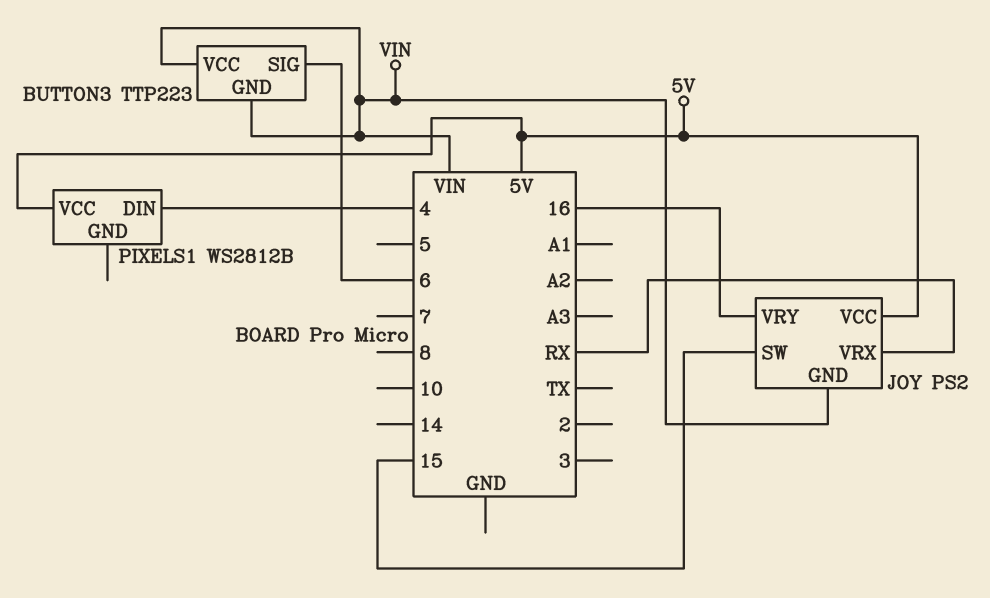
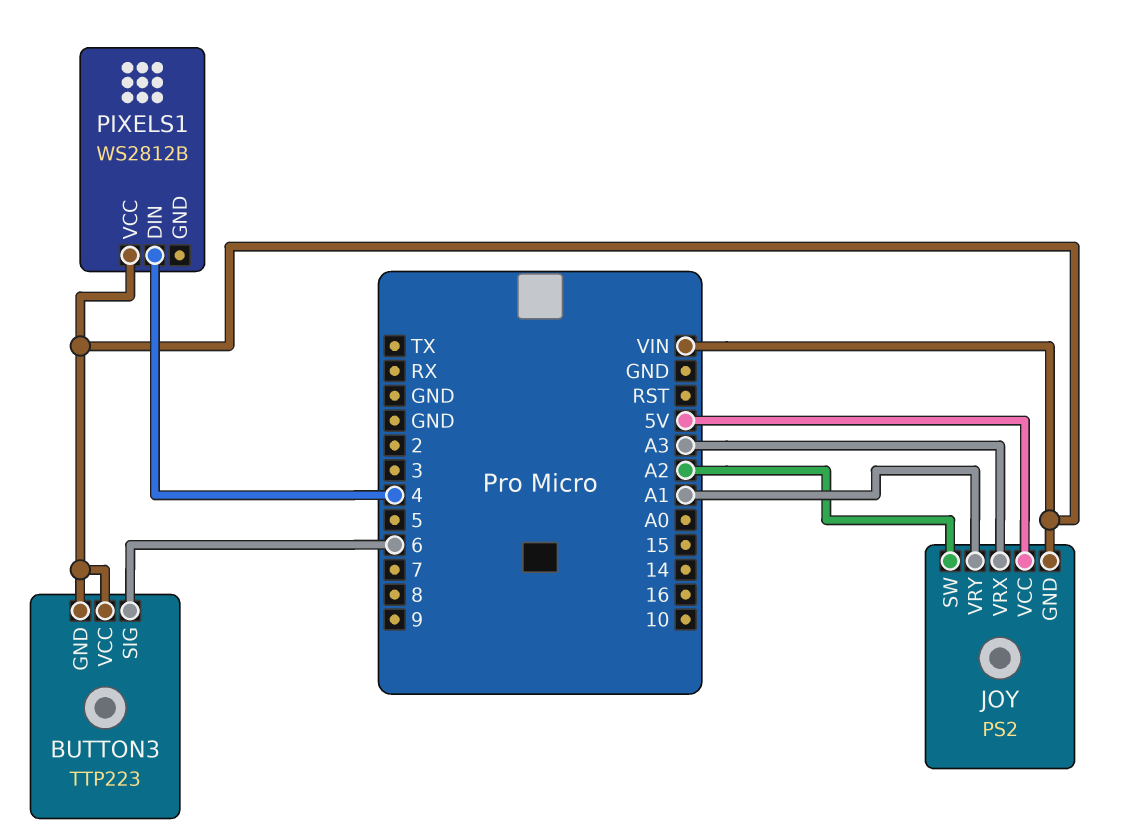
JOY pin SW: 15 -> A2
JOY pin VRX: RX -> A3
JOY pin VRY: 16 -> A1
PIXELS1 pin VCC: 5V -> VIN

